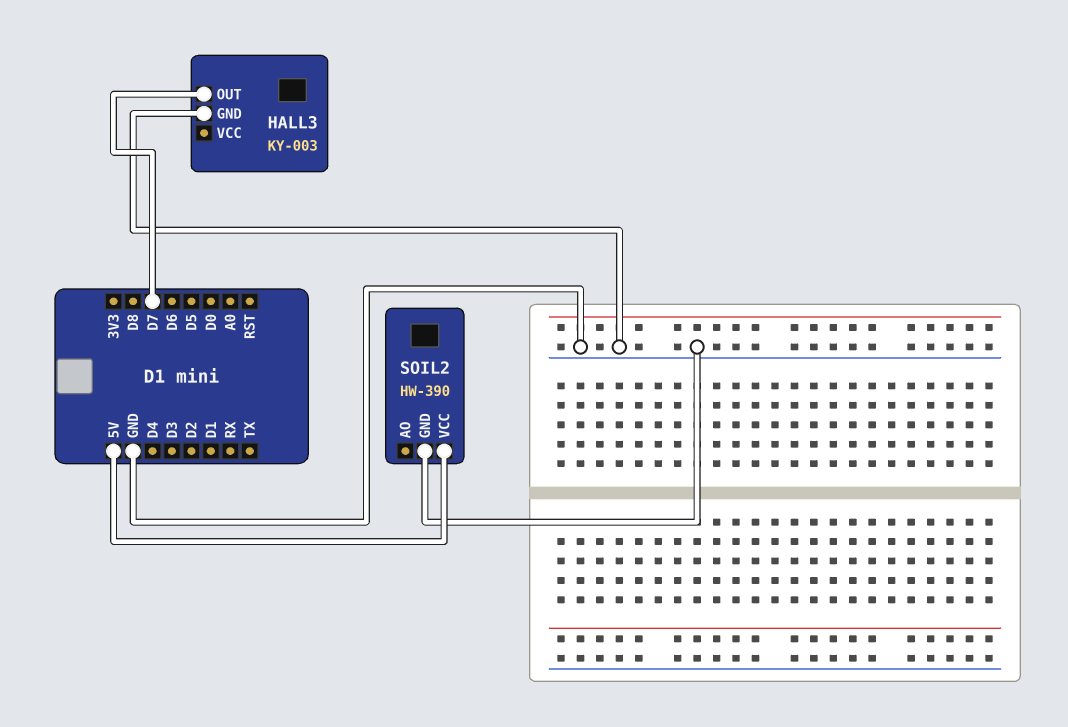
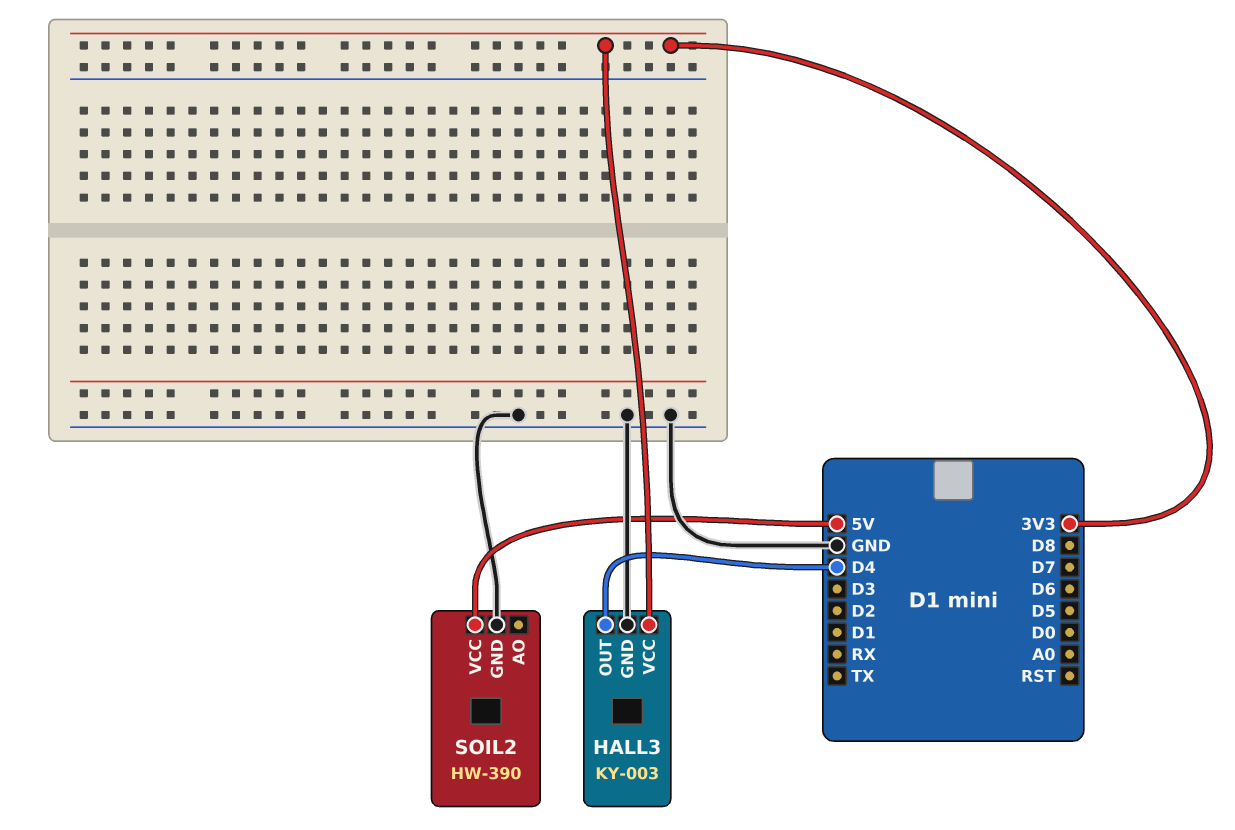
HALL3 pin OUT: D7 -> D4
HALL3 pin VCC: none -> 3V3

